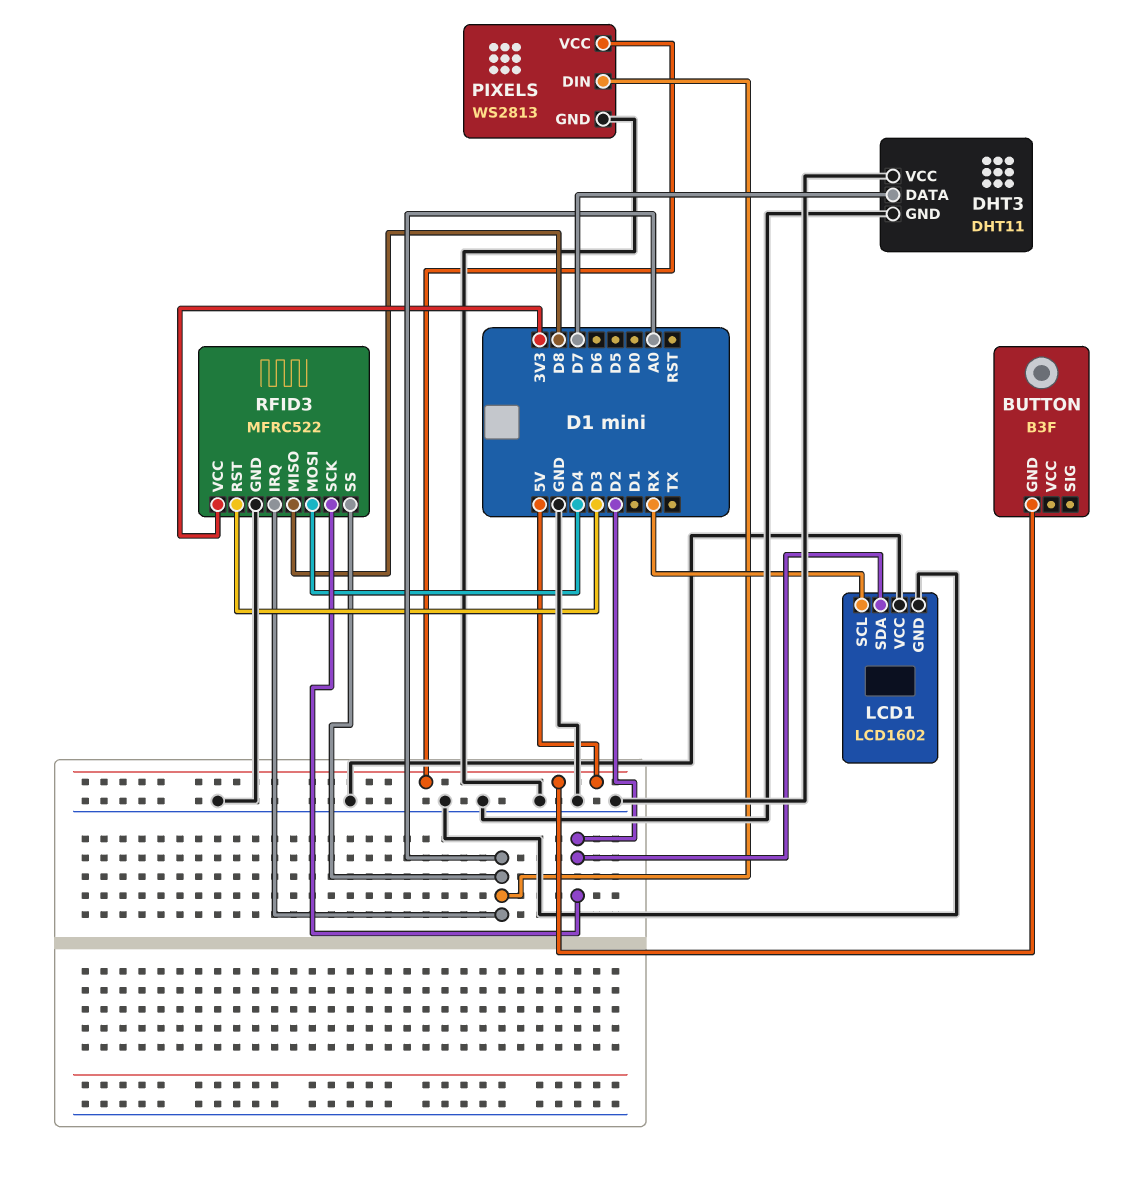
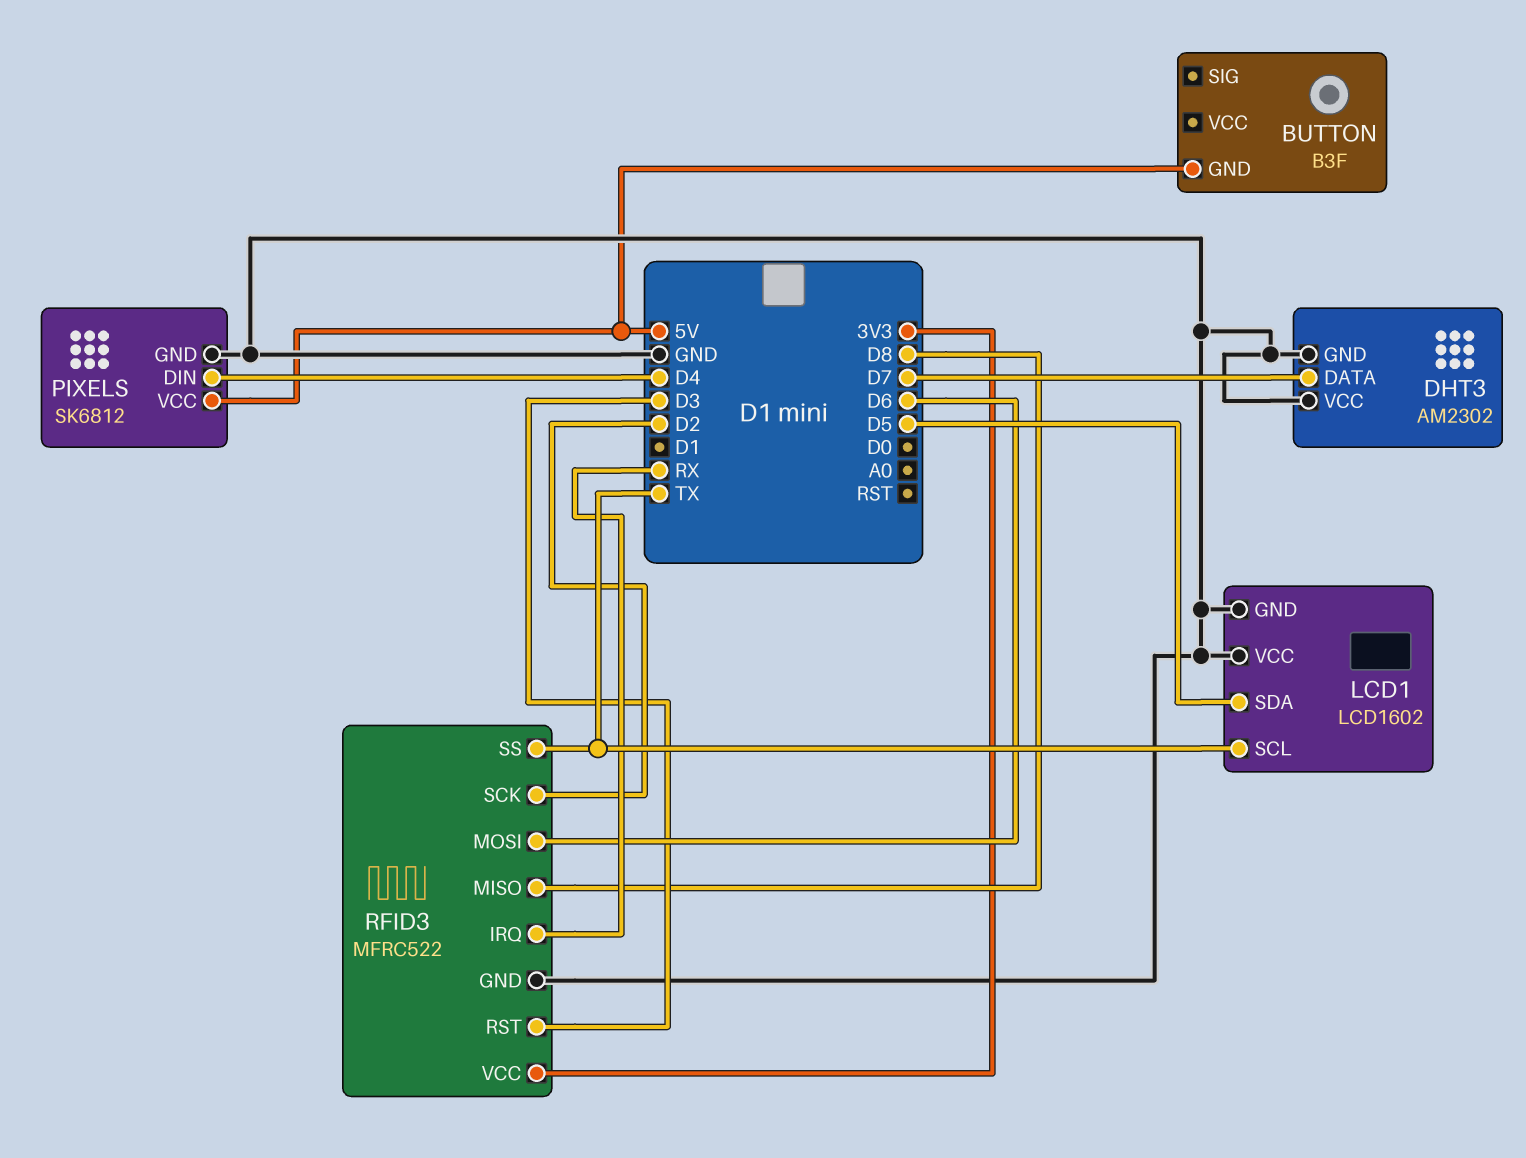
DHT3: DHT11 -> AM2302
LCD1 pin SCL: RX -> TX
LCD1 pin SDA: D2 -> D5
PIXELS: WS2813 -> SK6812
PIXELS pin DIN: A0 -> D4
RFID3 pin IRQ: A0 -> RX
RFID3 pin MOSI: D4 -> D6
RFID3 pin SS: A0 -> TX

